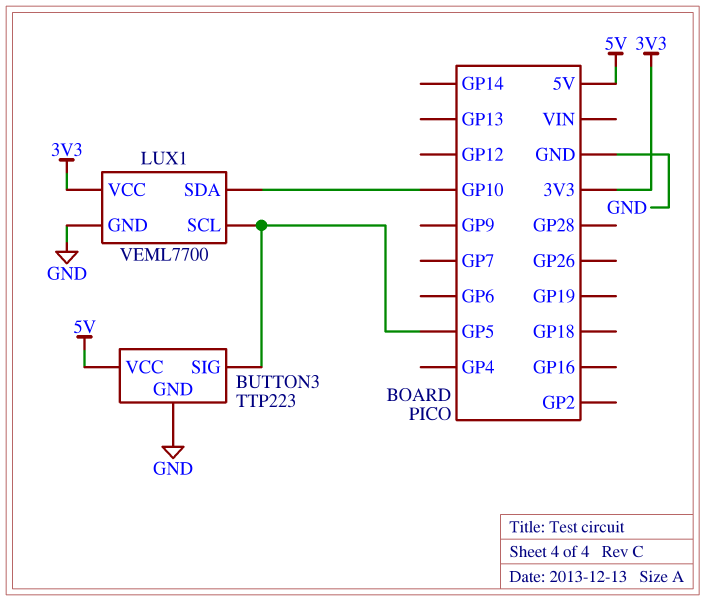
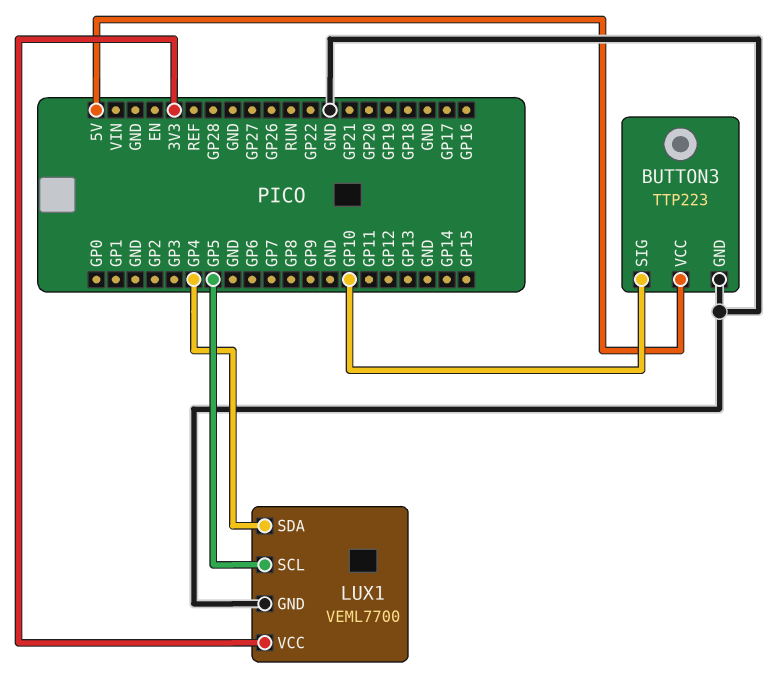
BUTTON3 pin SIG: GP5 -> GP10
LUX1 pin SDA: GP10 -> GP4

